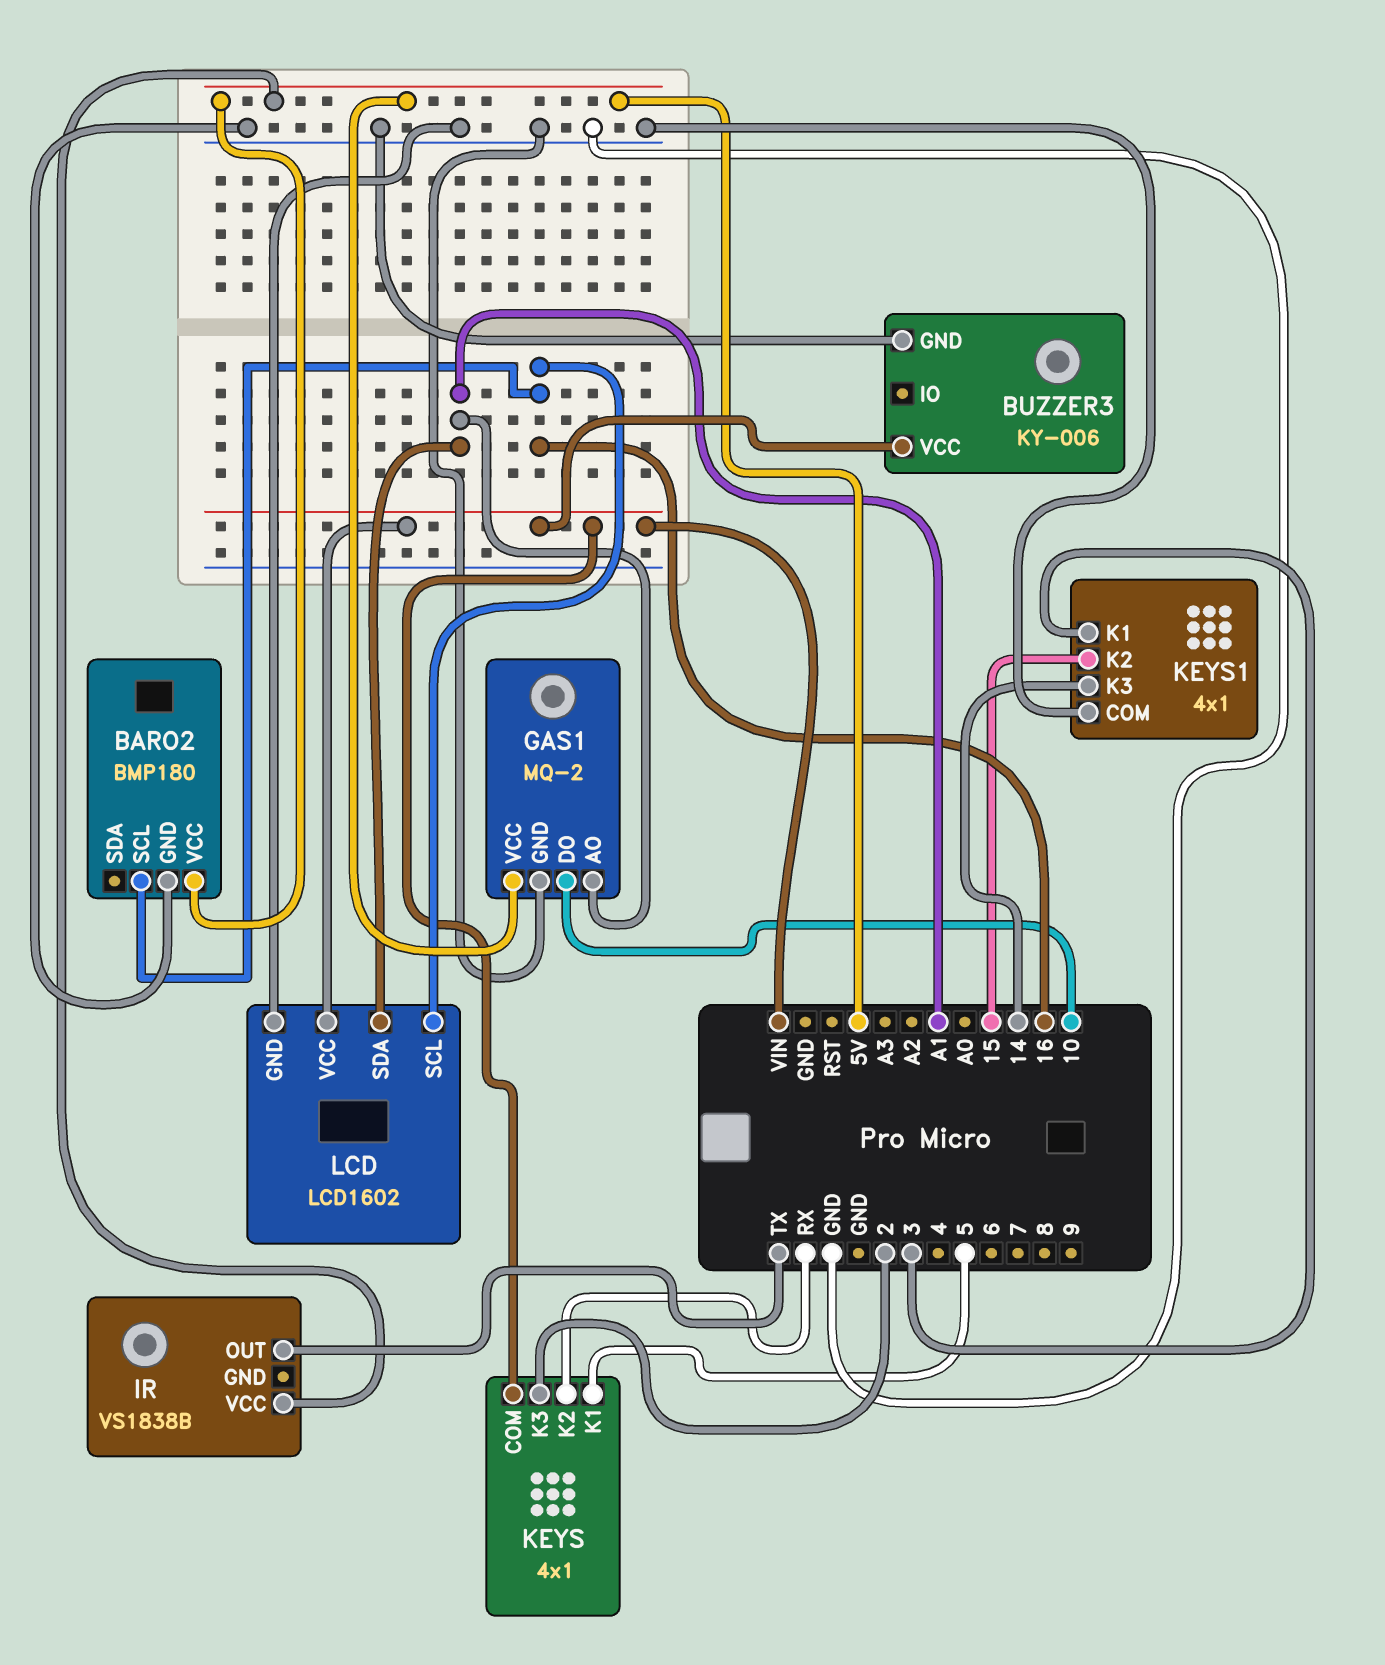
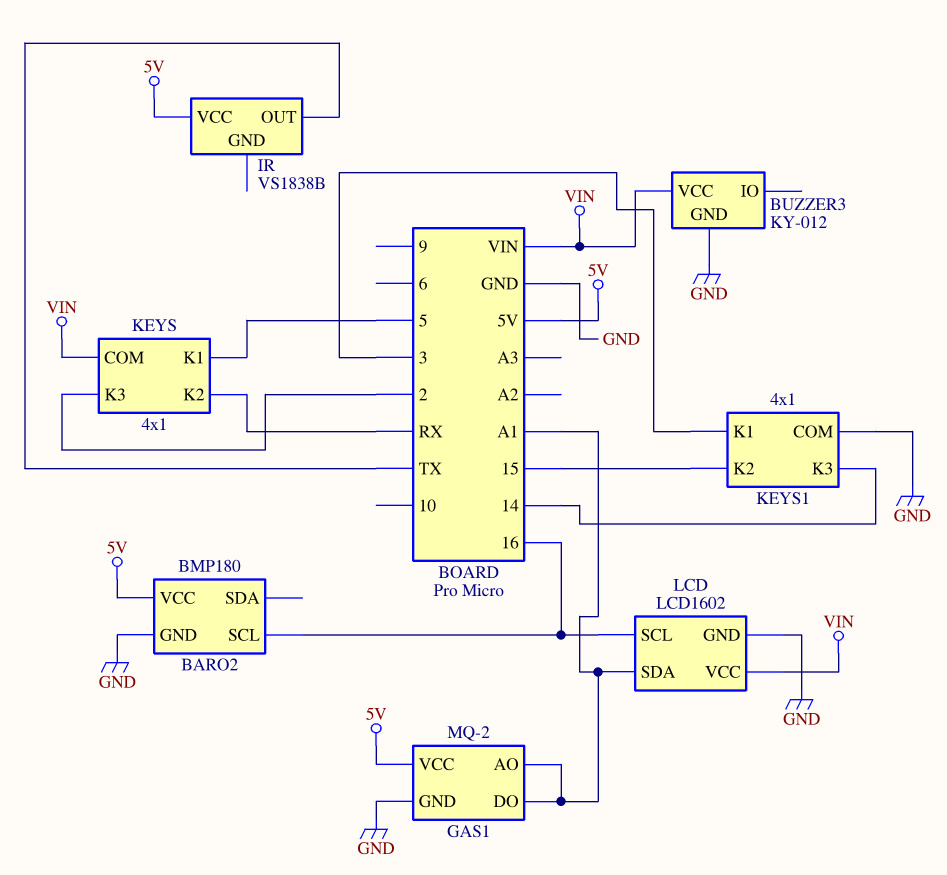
BUZZER3: KY-006 -> KY-012
GAS1 pin DO: 10 -> A1

